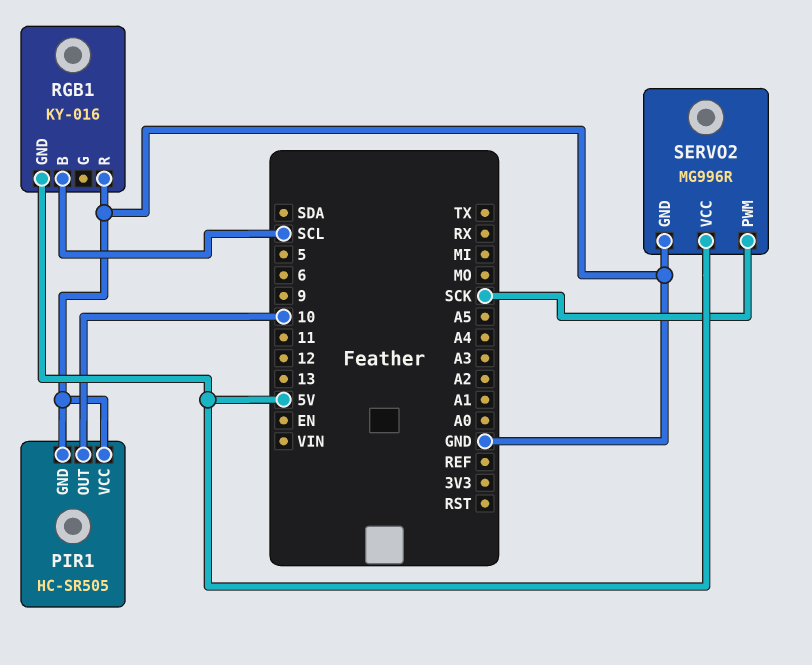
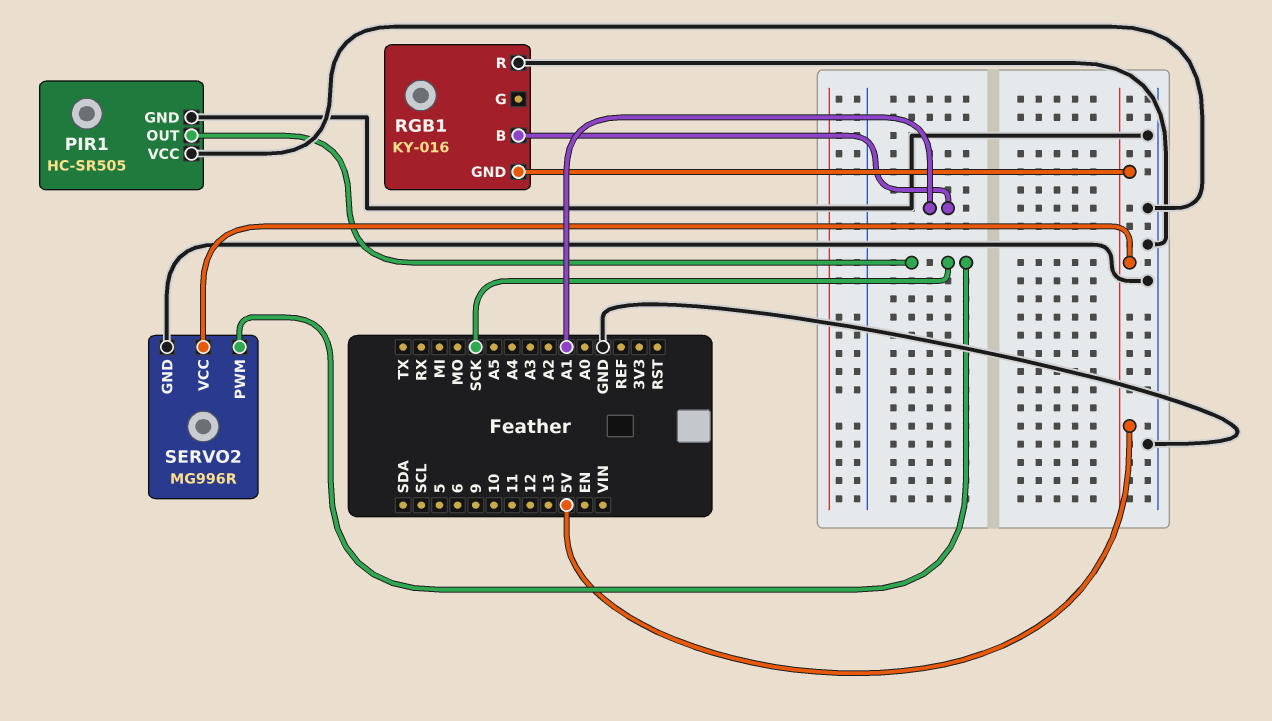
PIR1 pin OUT: 10 -> SCK
RGB1 pin B: SCL -> A1

